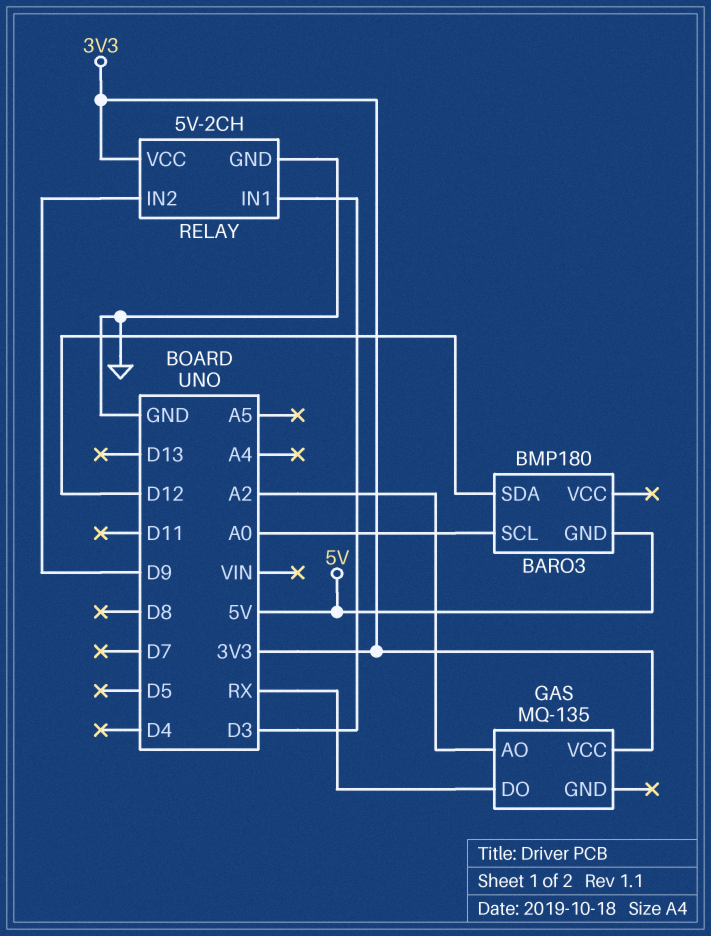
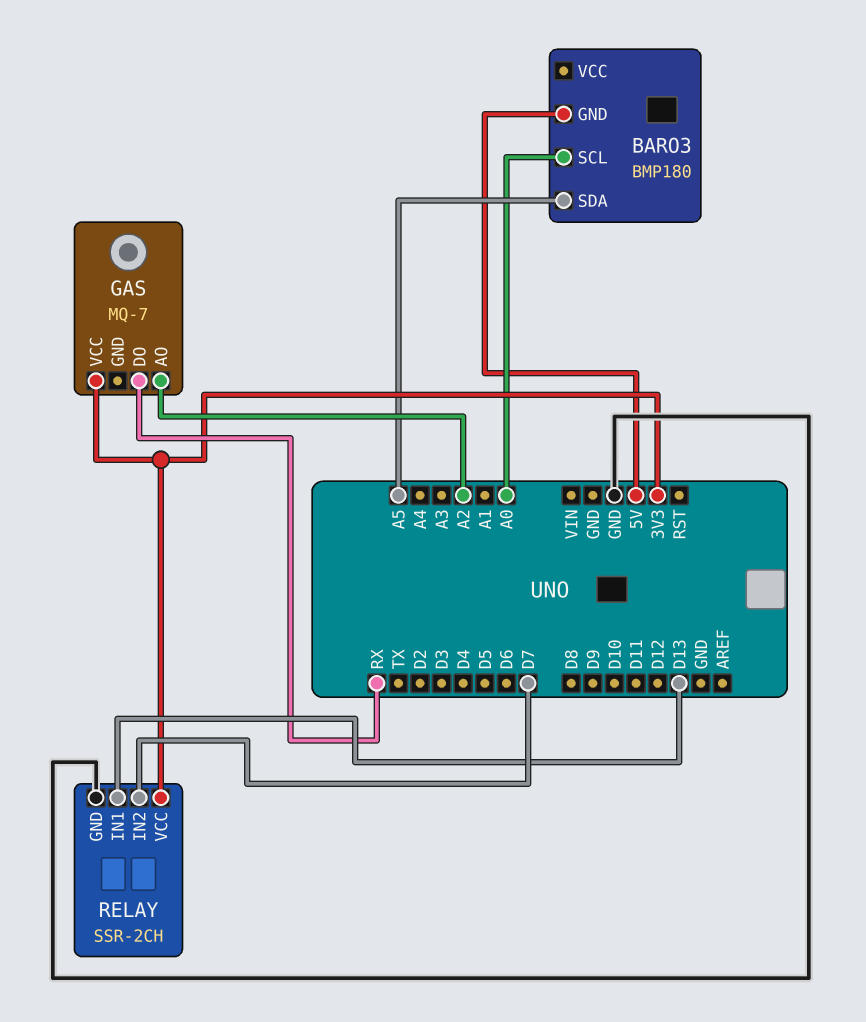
BARO3 pin SDA: D12 -> A5
GAS: MQ-135 -> MQ-7
RELAY: 5V-2CH -> SSR-2CH
RELAY pin IN1: D3 -> D13
RELAY pin IN2: D9 -> D7

